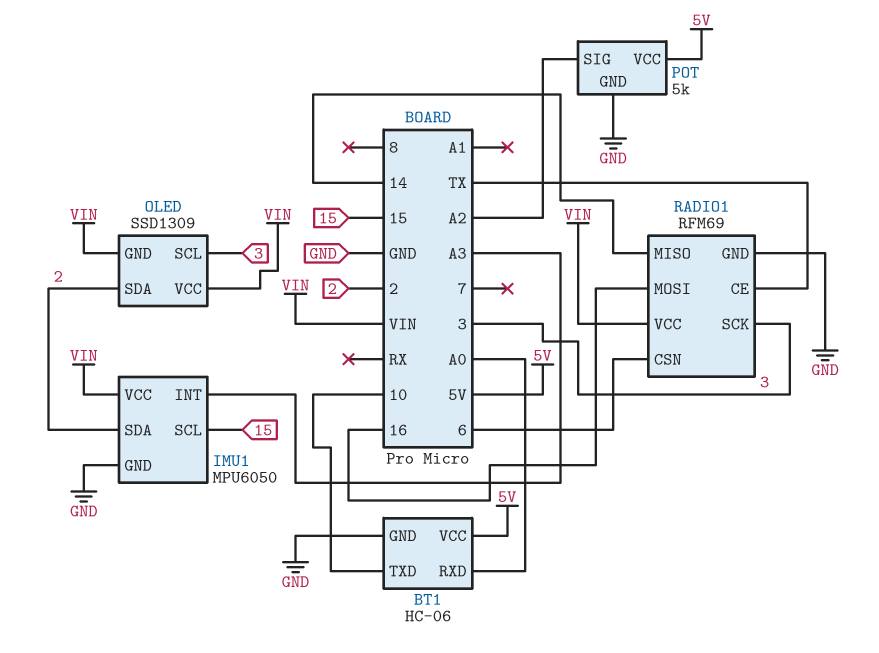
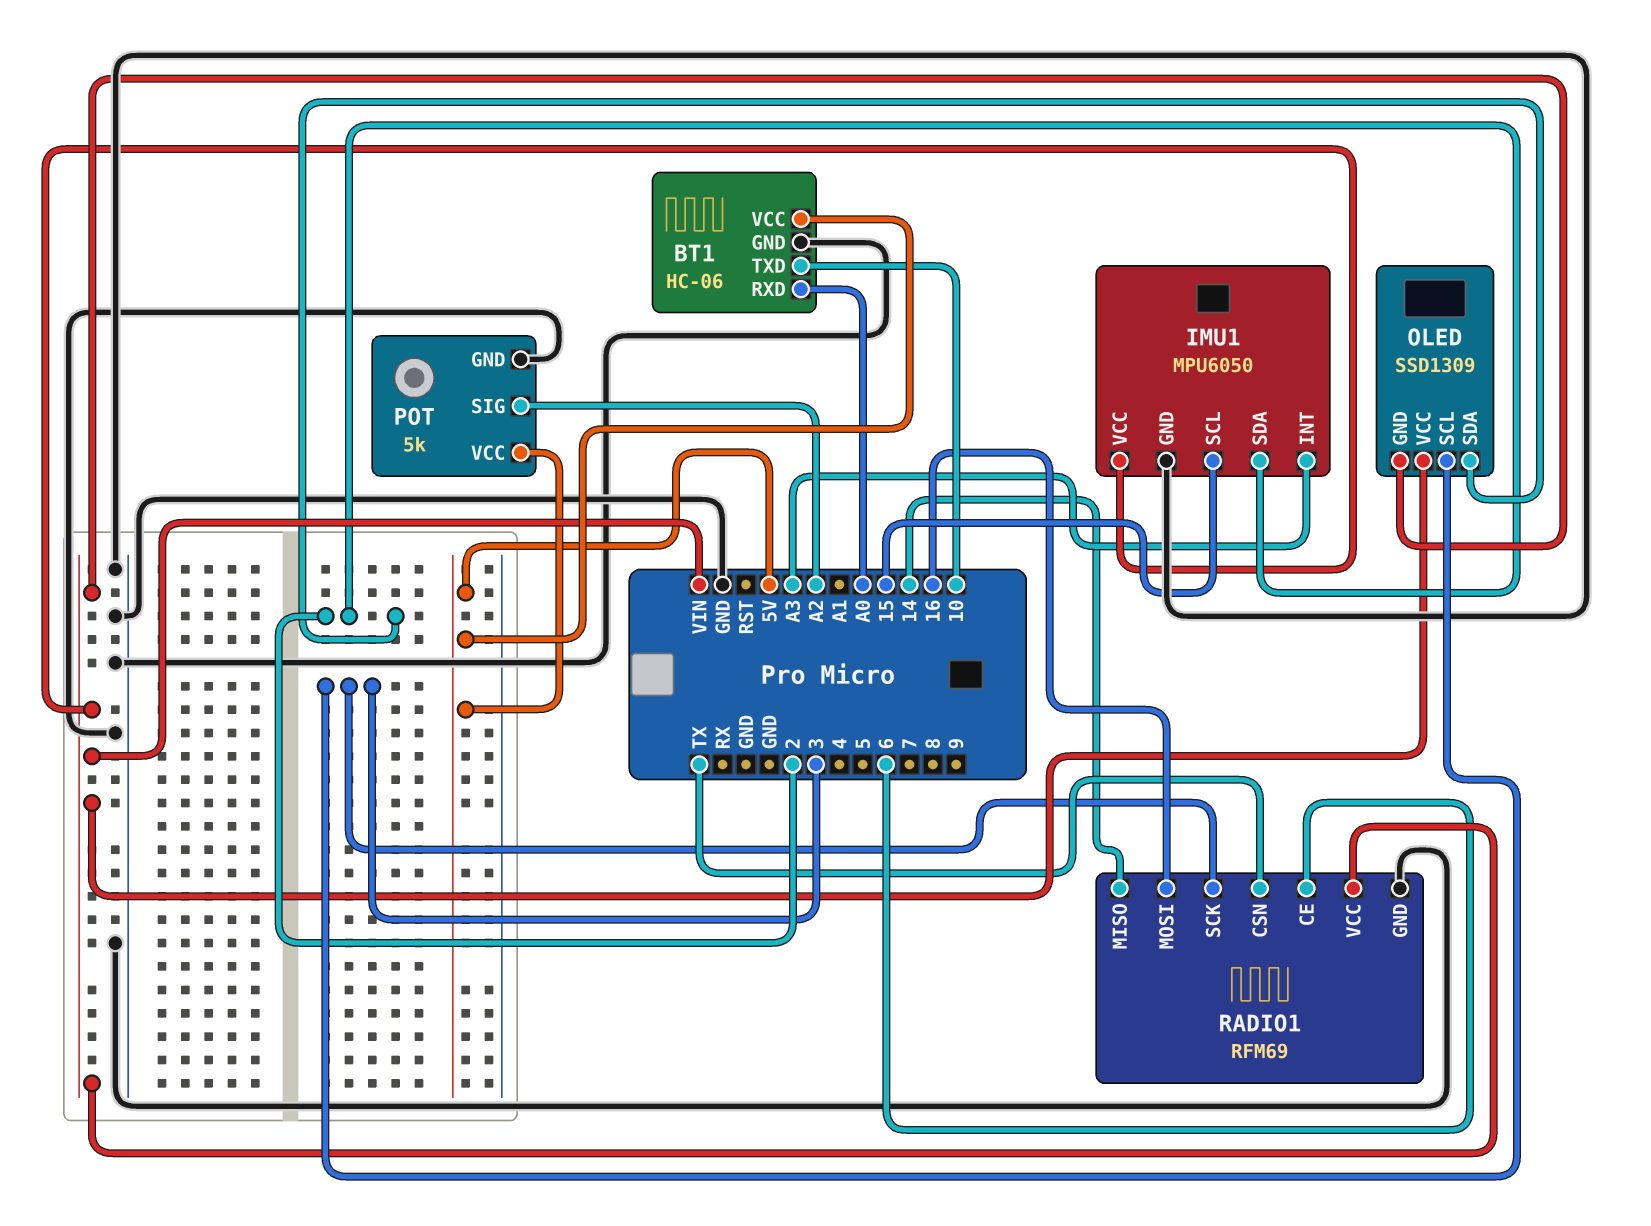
RADIO1 pin CE: TX -> 6
RADIO1 pin CSN: 6 -> TX

